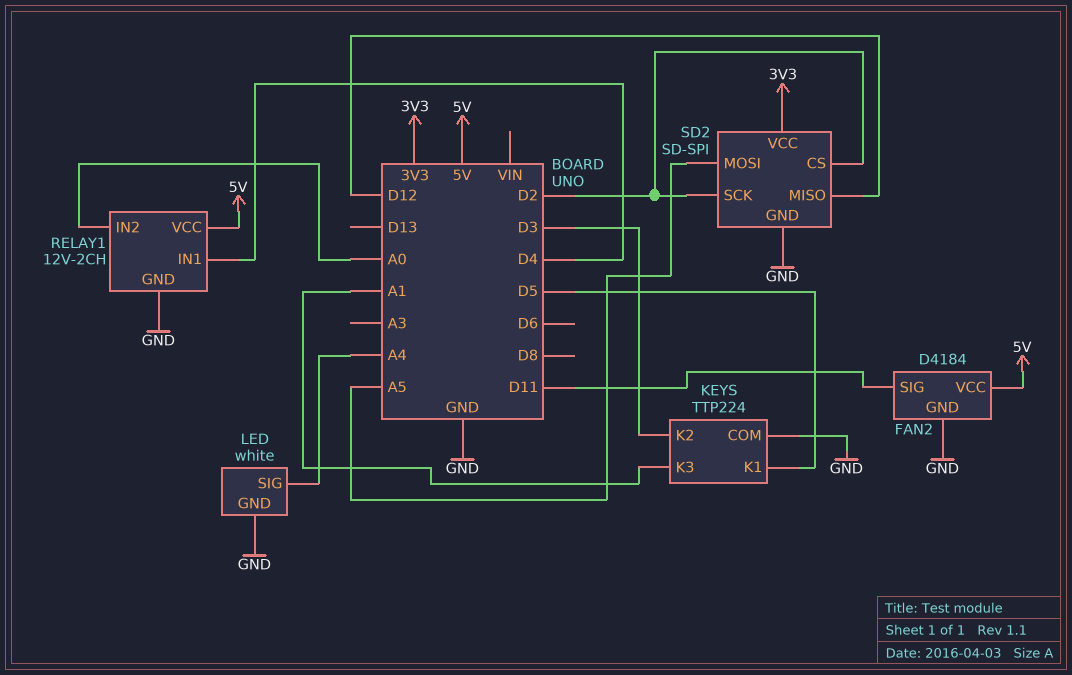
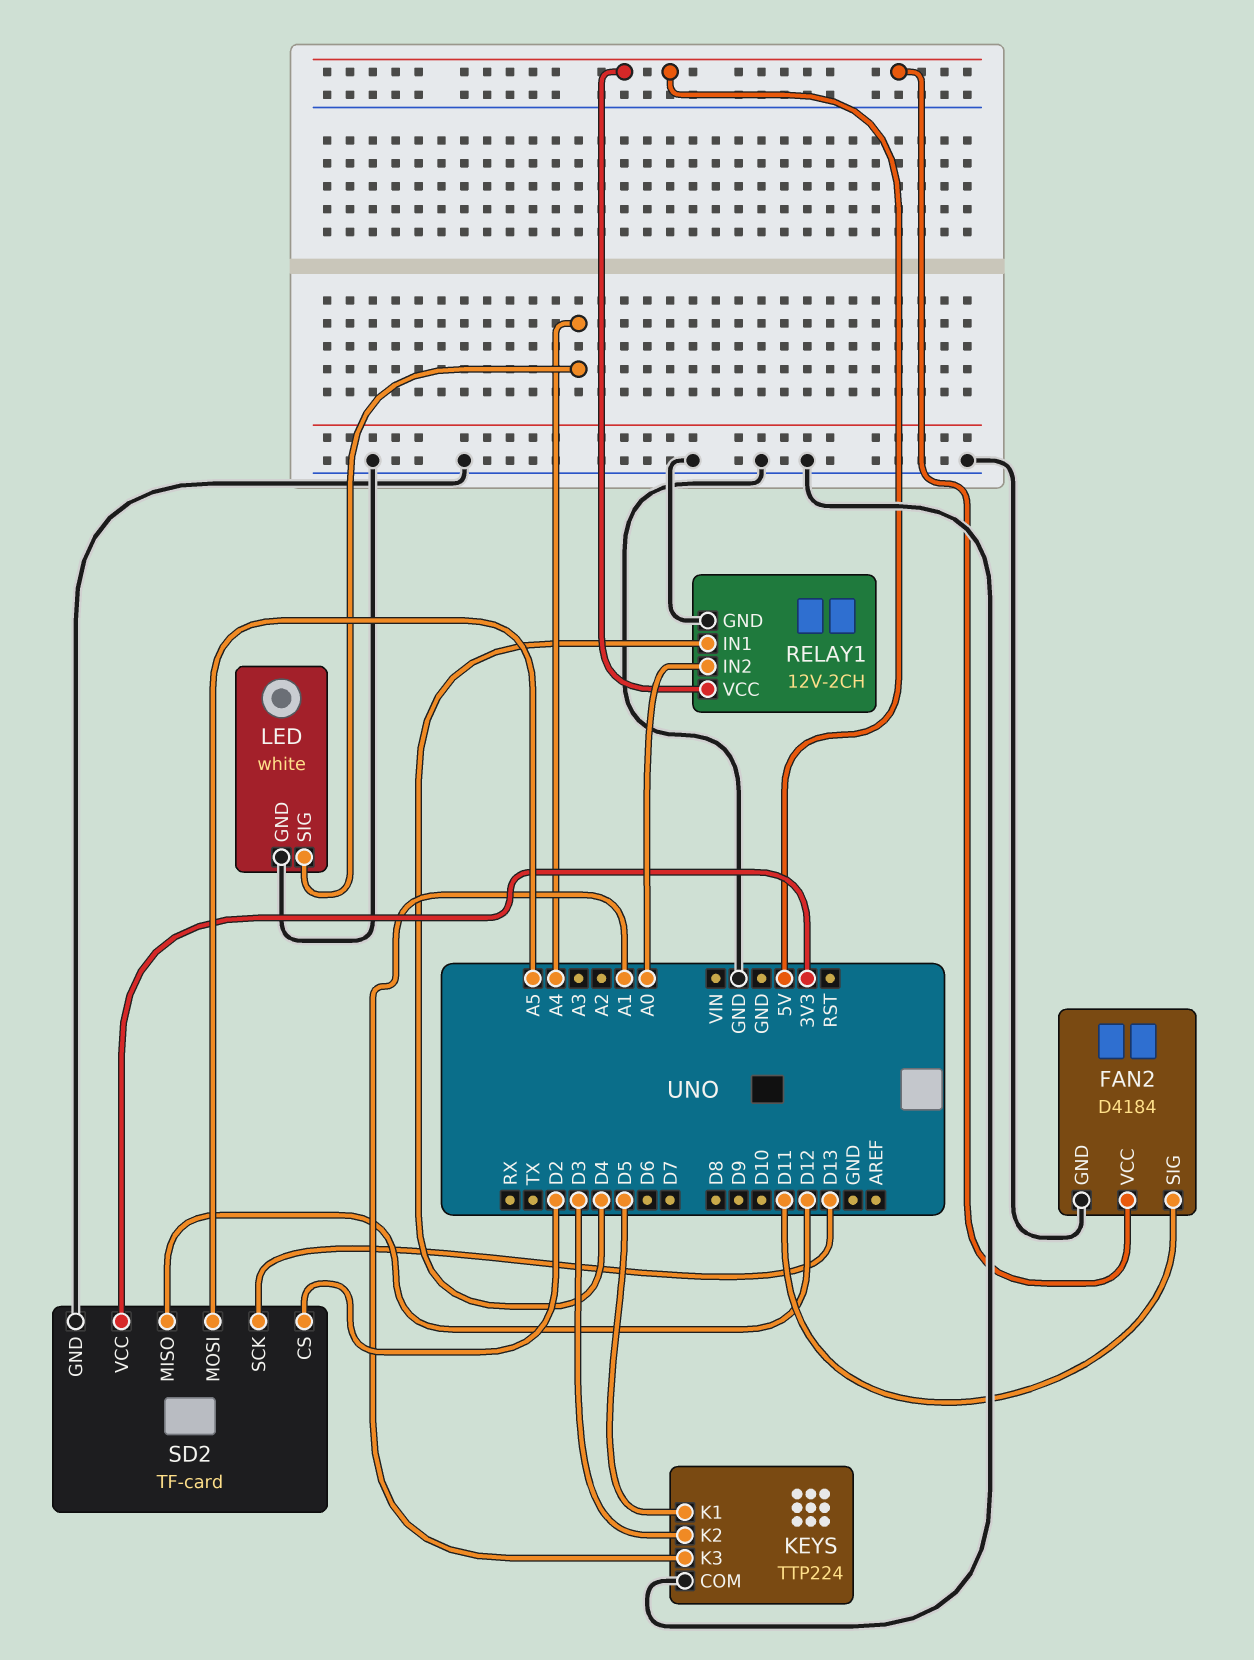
SD2: SD-SPI -> TF-card
SD2 pin SCK: D2 -> D13

